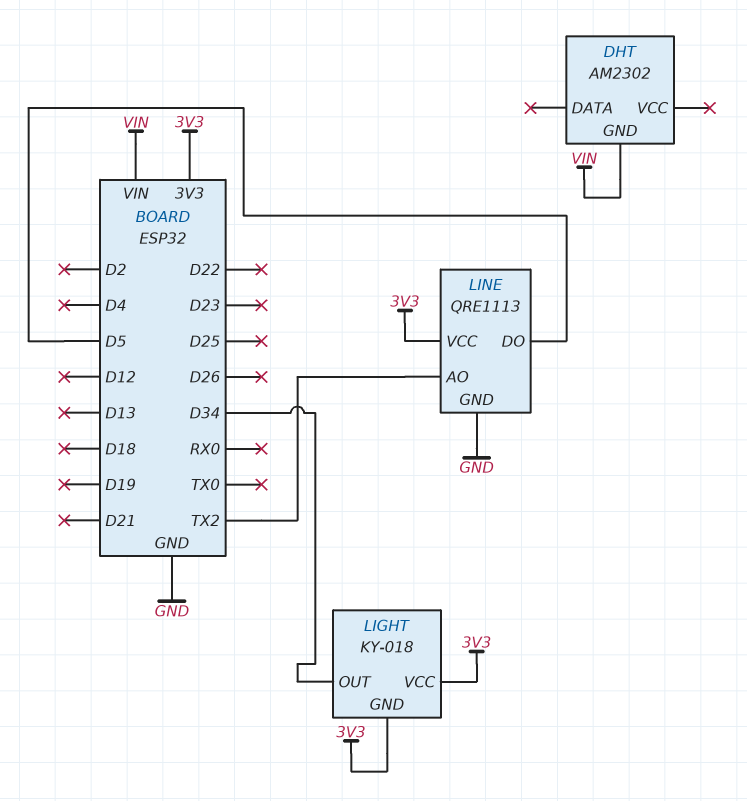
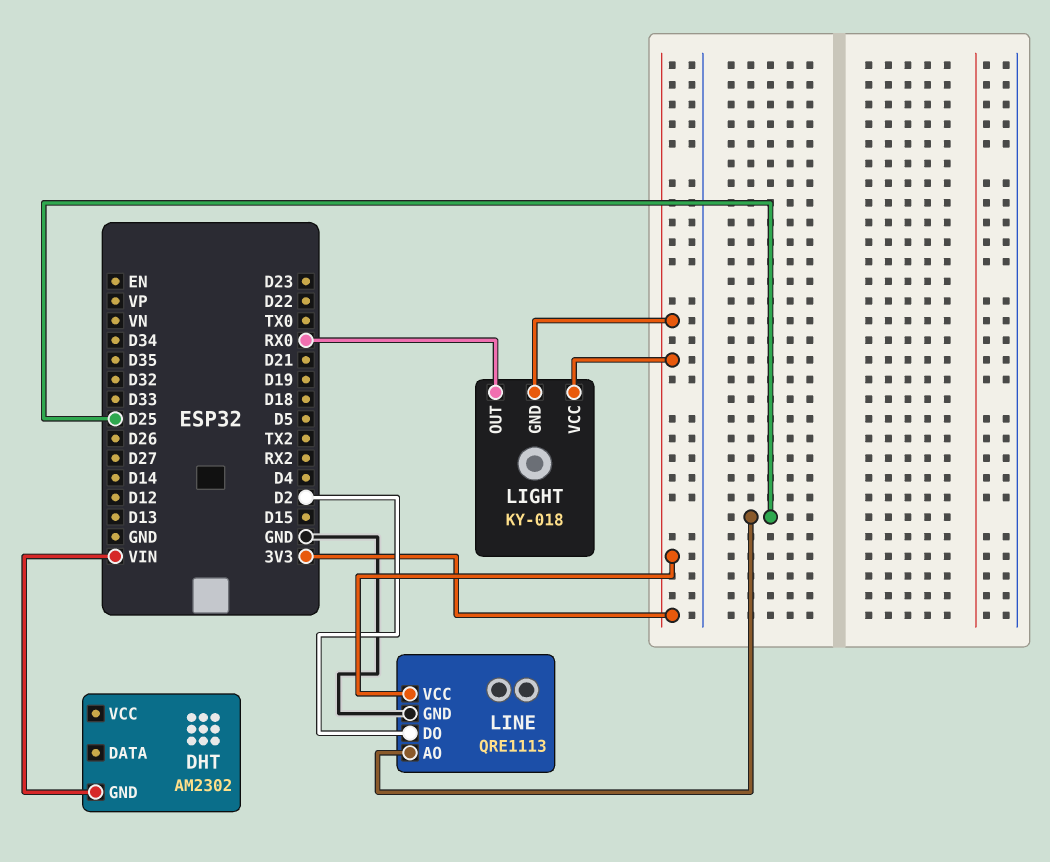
LIGHT pin OUT: D34 -> RX0
LINE pin AO: TX2 -> D25
LINE pin DO: D5 -> D2

